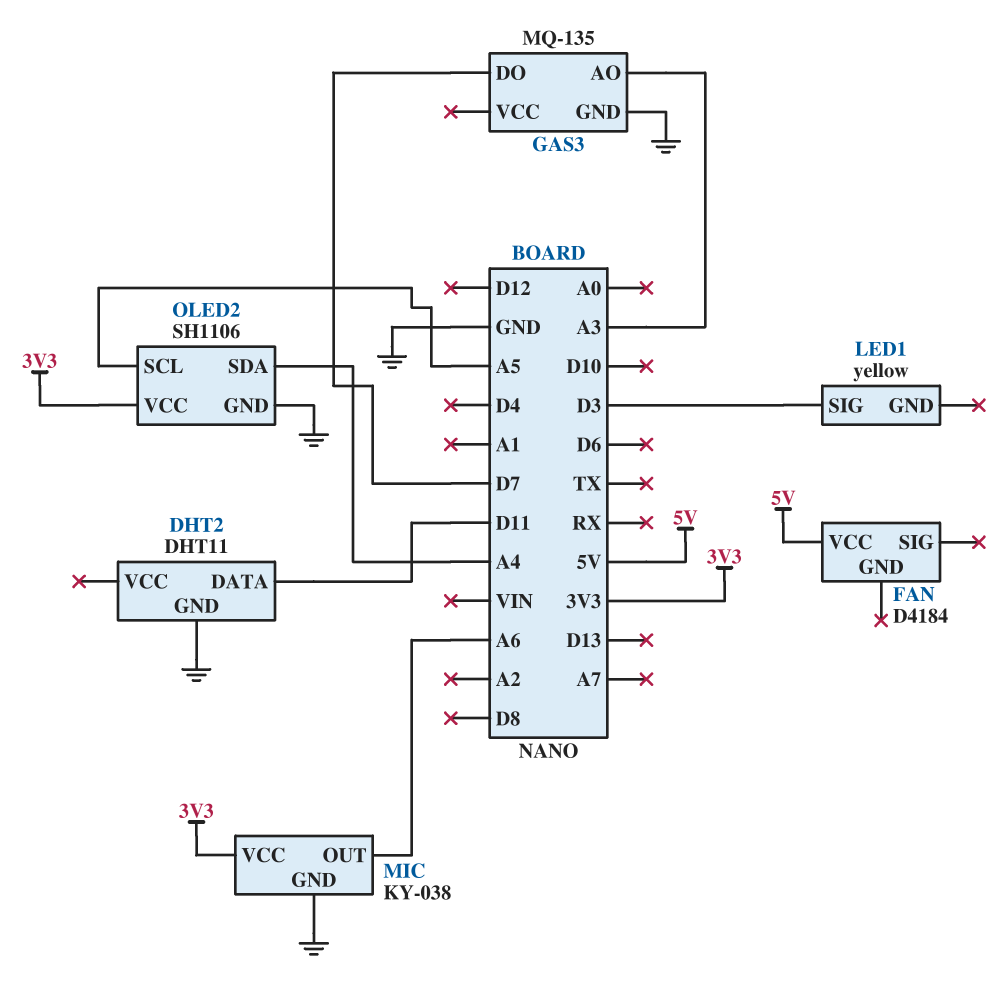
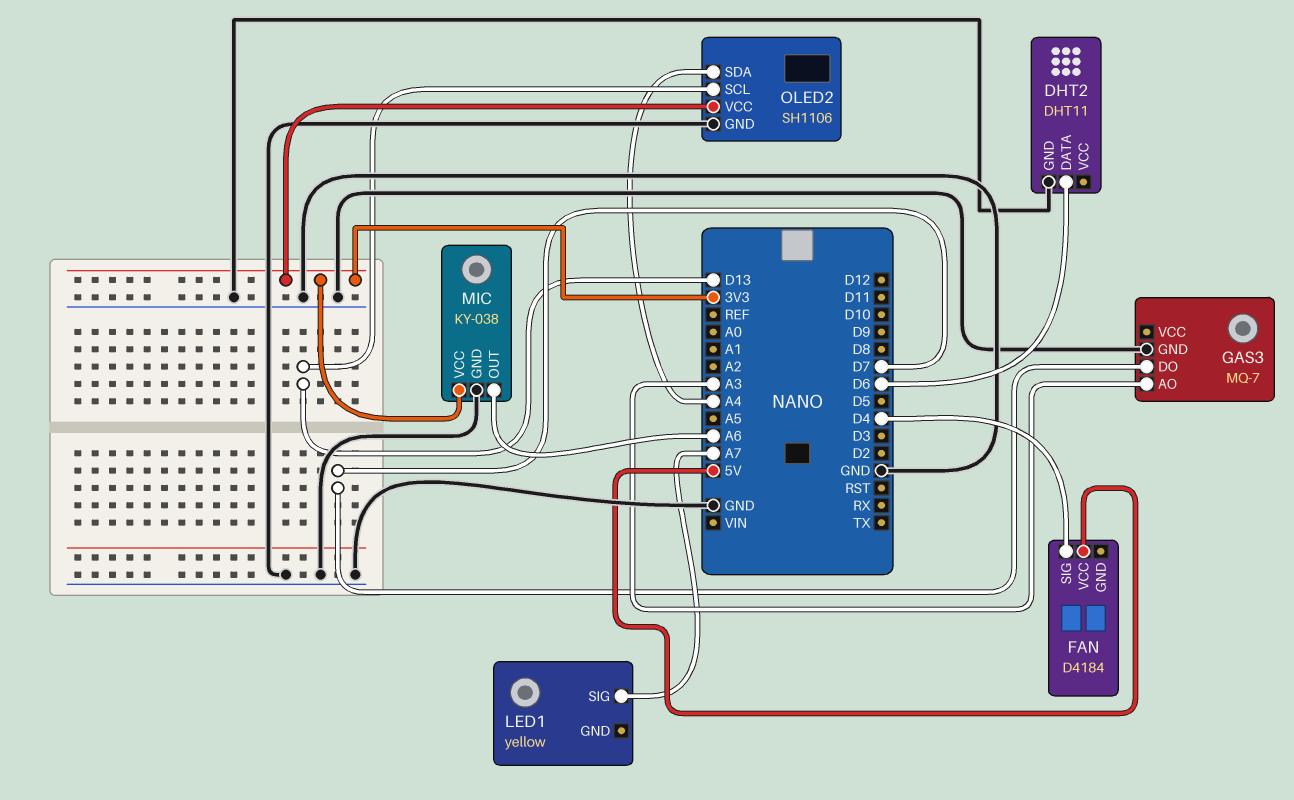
DHT2 pin DATA: D11 -> D6
FAN pin SIG: none -> D4
GAS3: MQ-135 -> MQ-7
LED1 pin SIG: D3 -> A7
OLED2 pin SCL: A5 -> D13

